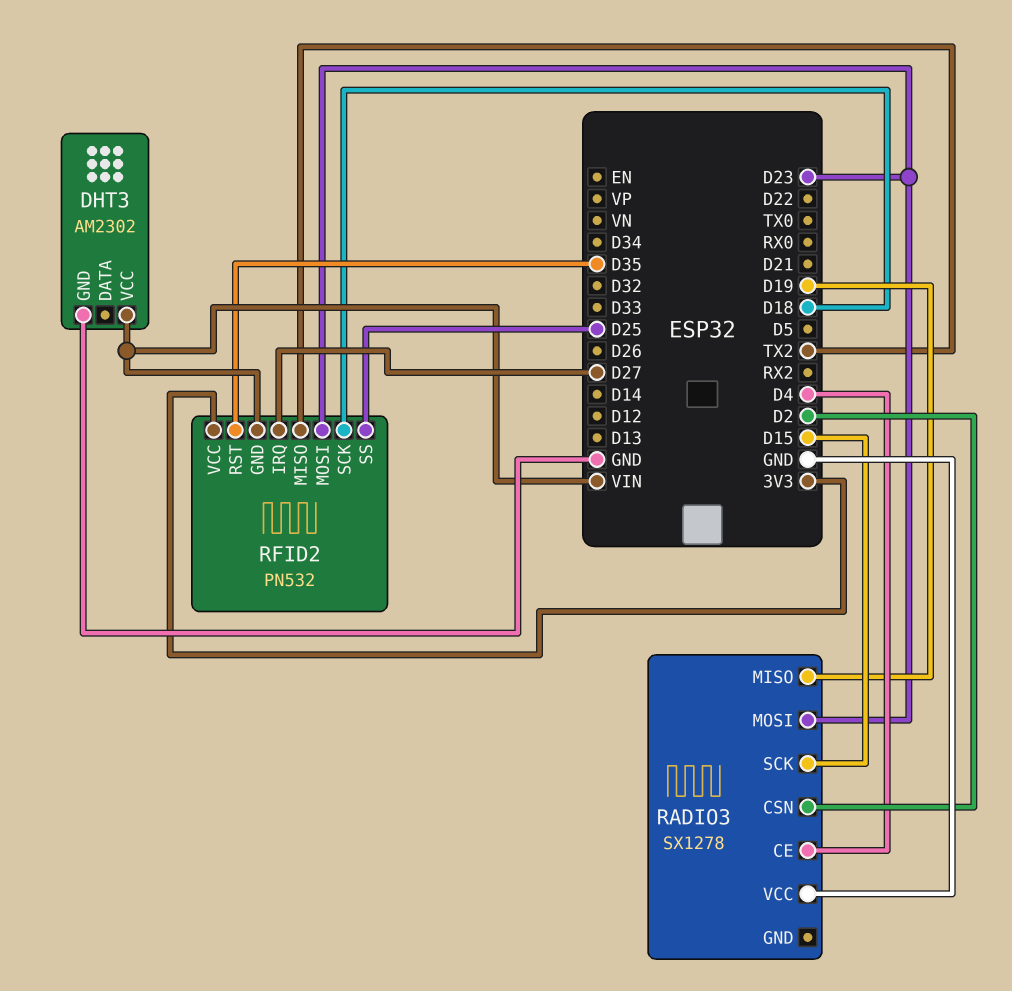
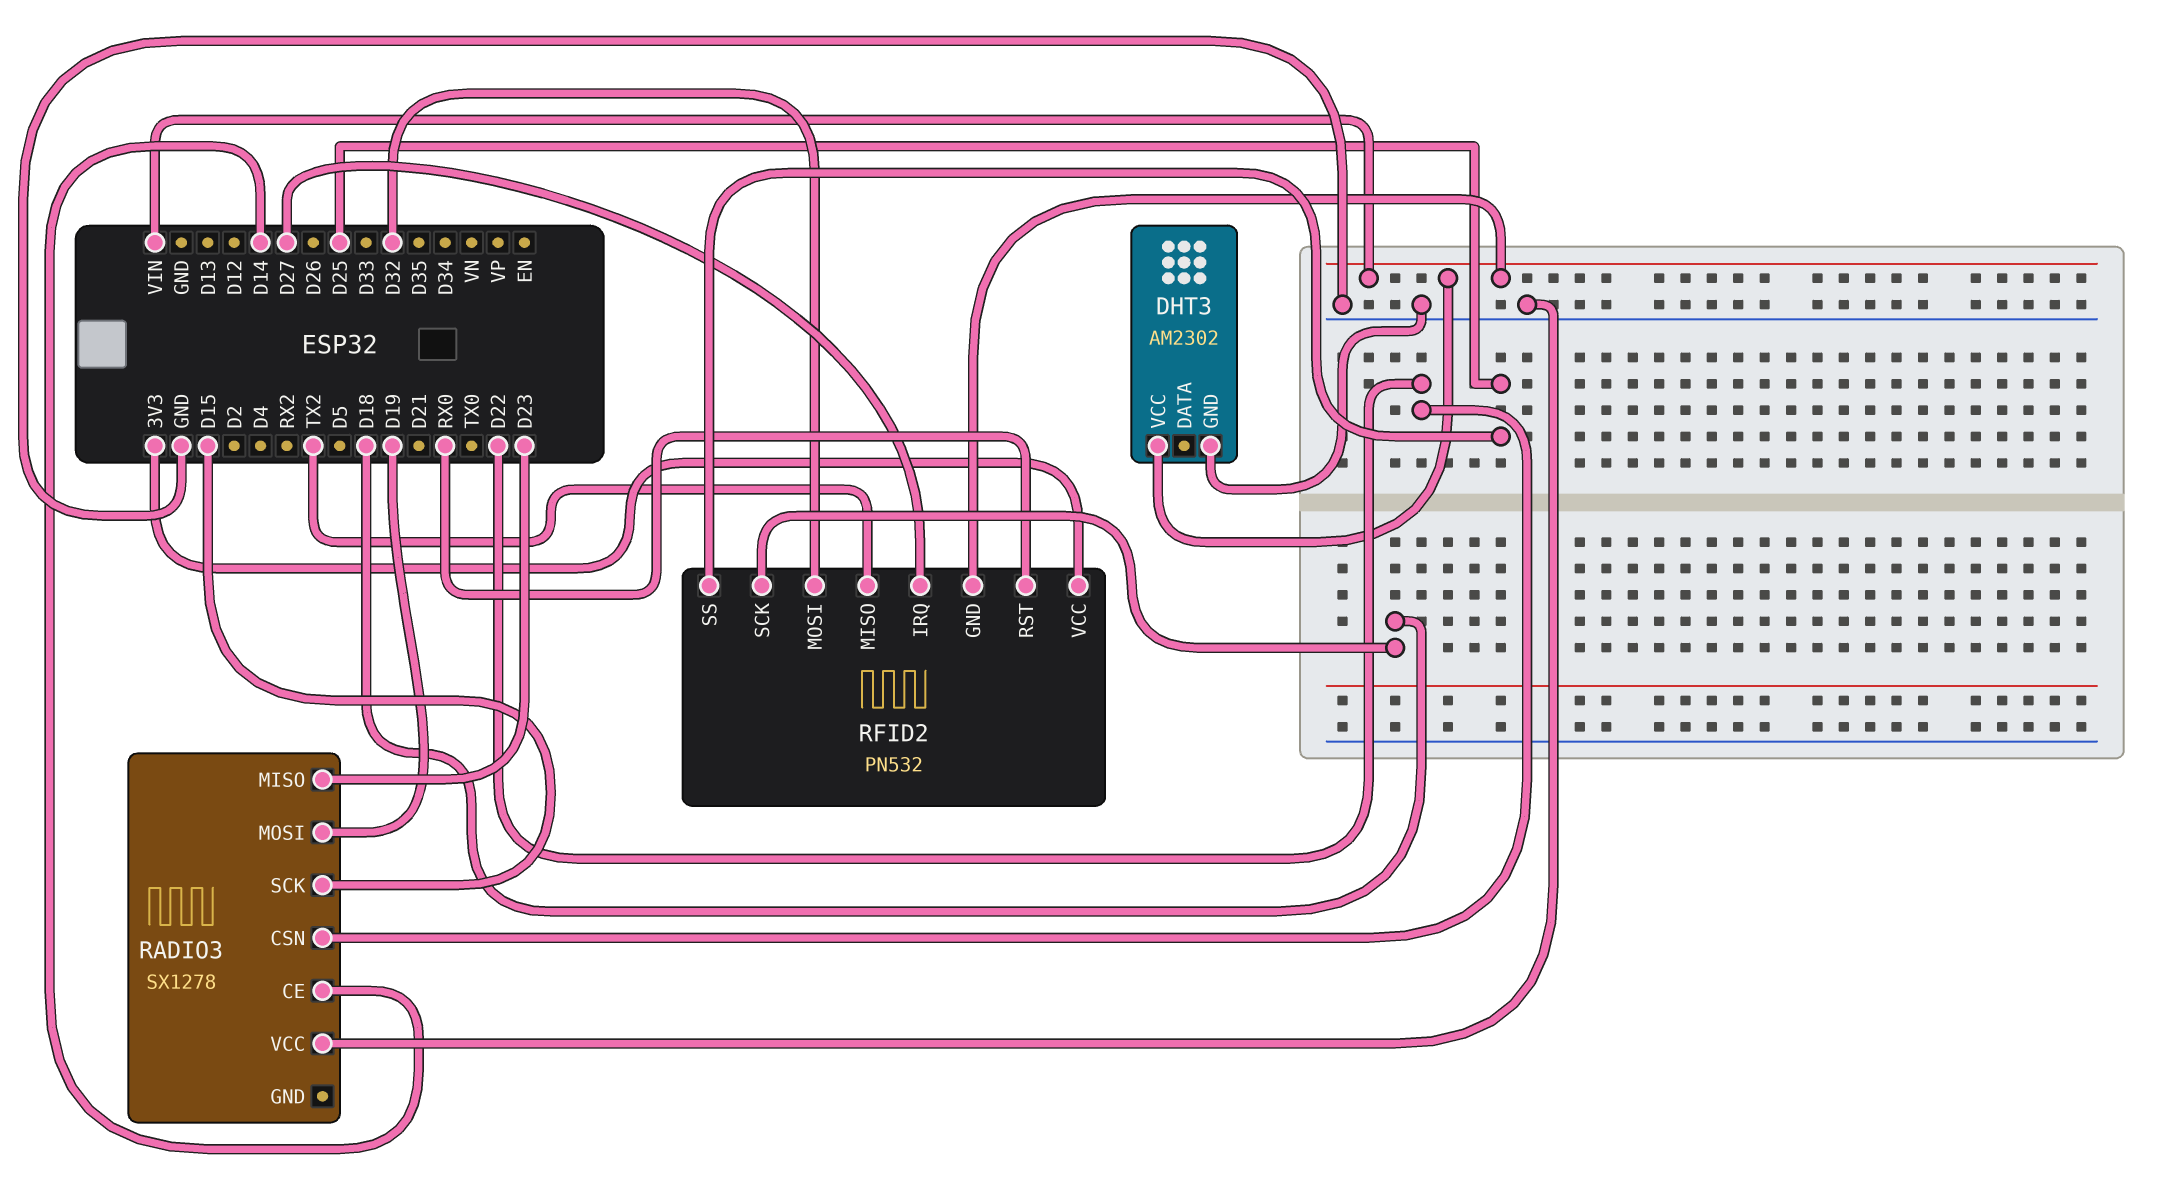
RADIO3 pin CE: D4 -> D14
RADIO3 pin CSN: D2 -> D22
RADIO3 pin MISO: D19 -> D23
RADIO3 pin MOSI: D23 -> D19
RFID2 pin MOSI: D23 -> D32
RFID2 pin RST: D35 -> RX0

